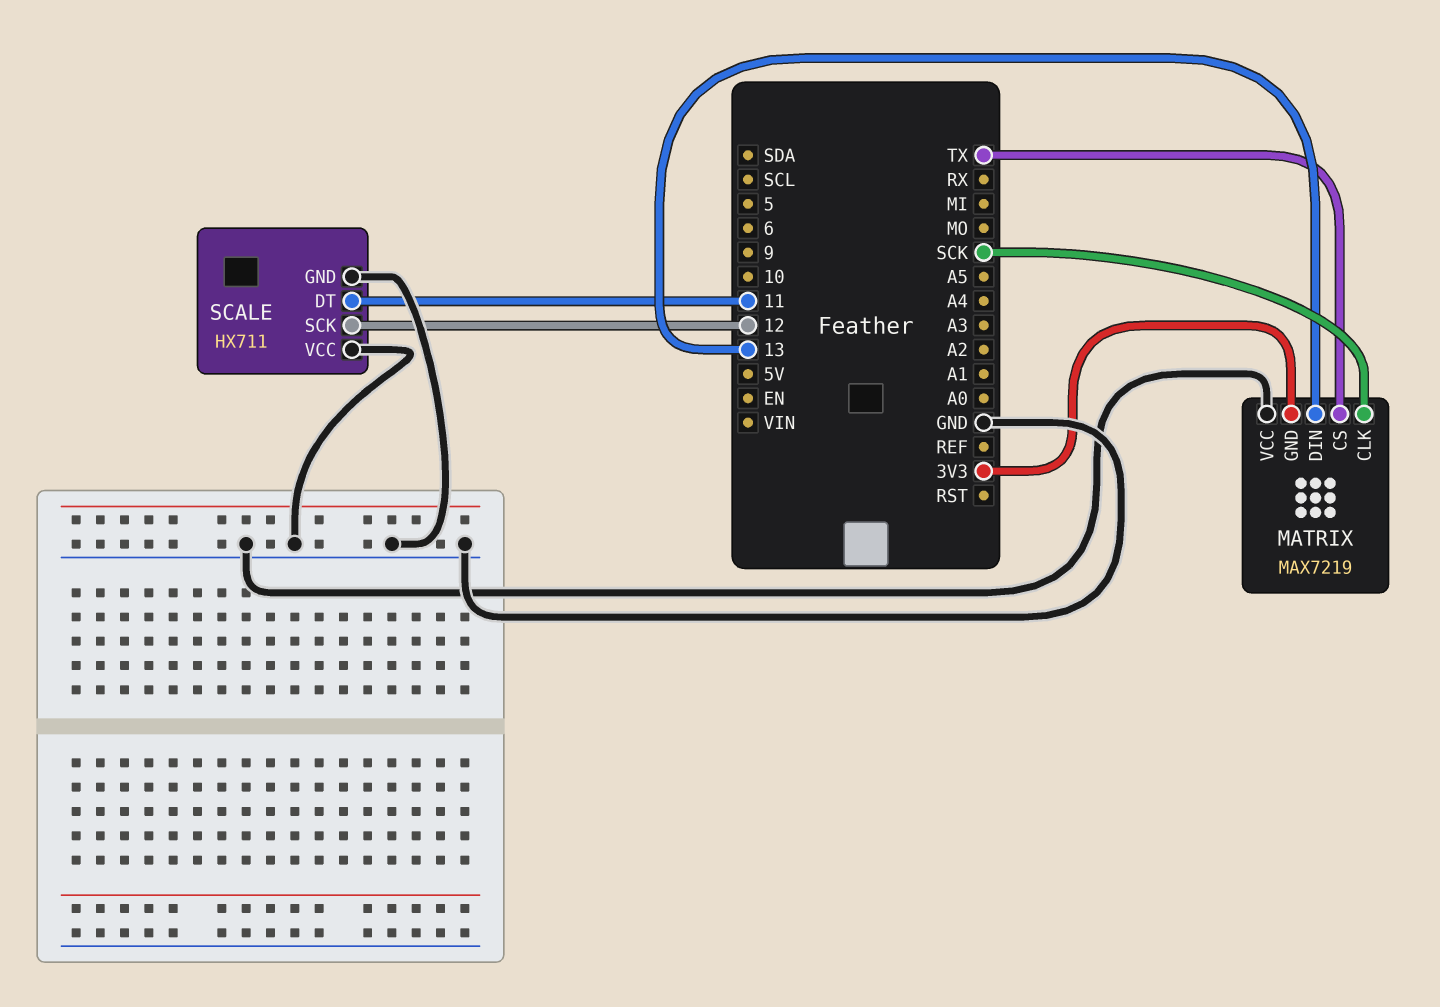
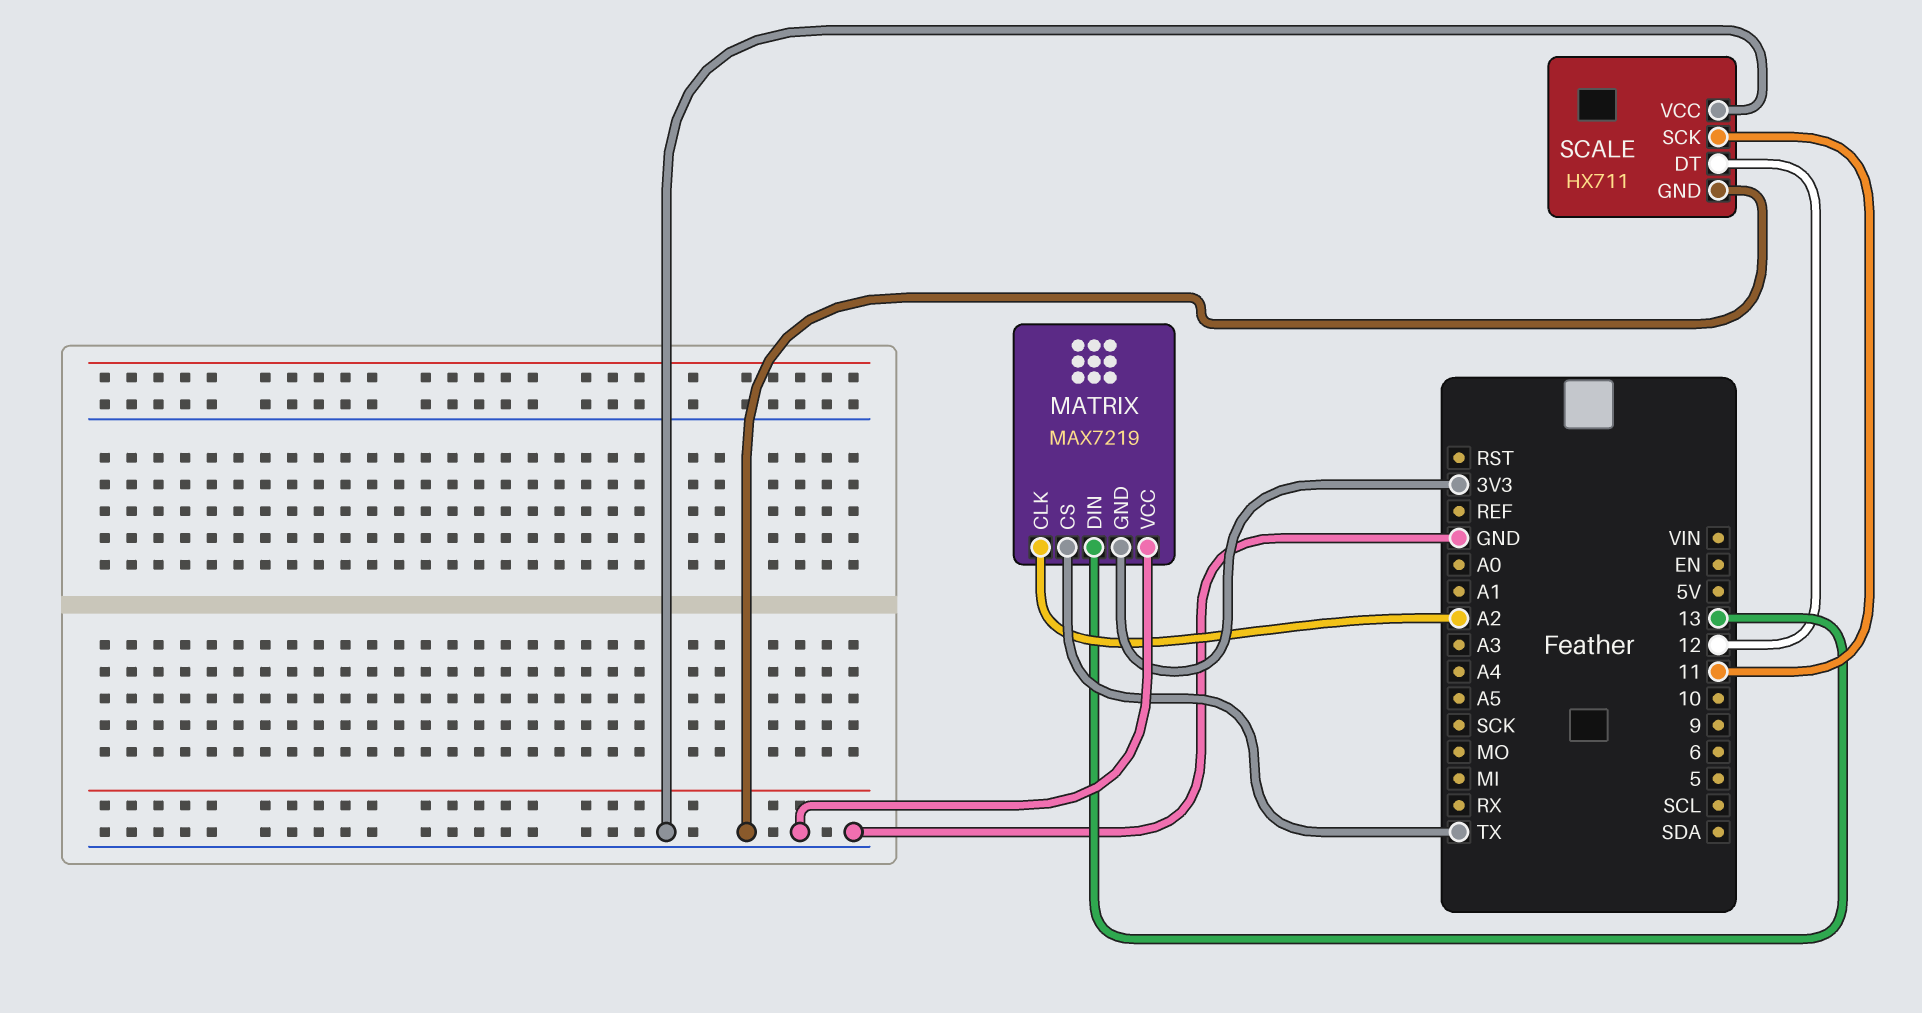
MATRIX pin CLK: SCK -> A2
SCALE pin DT: 11 -> 12
SCALE pin SCK: 12 -> 11

